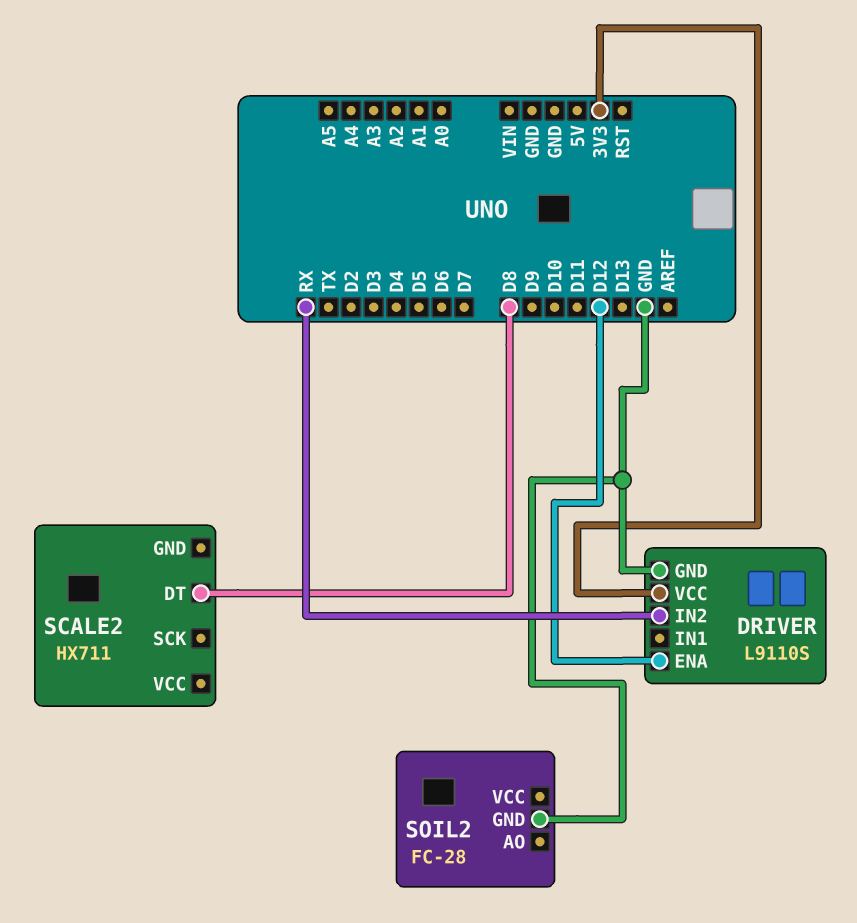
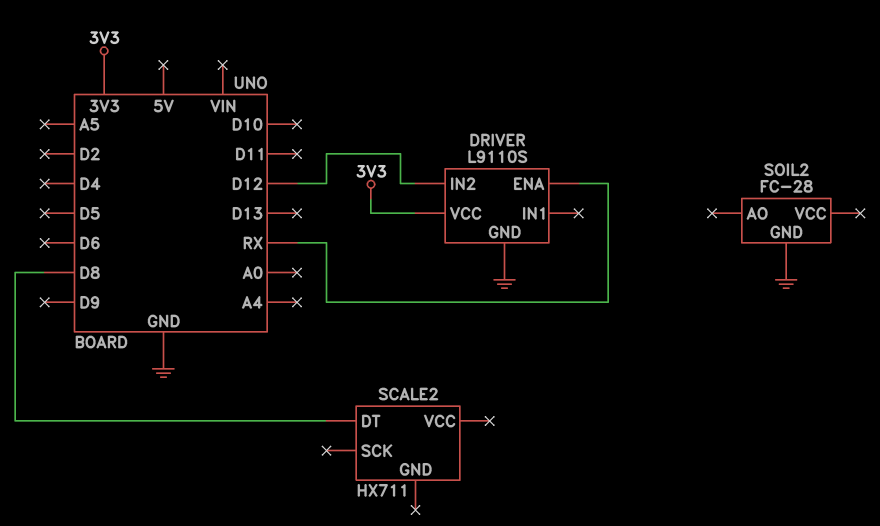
DRIVER pin ENA: D12 -> RX
DRIVER pin IN2: RX -> D12

